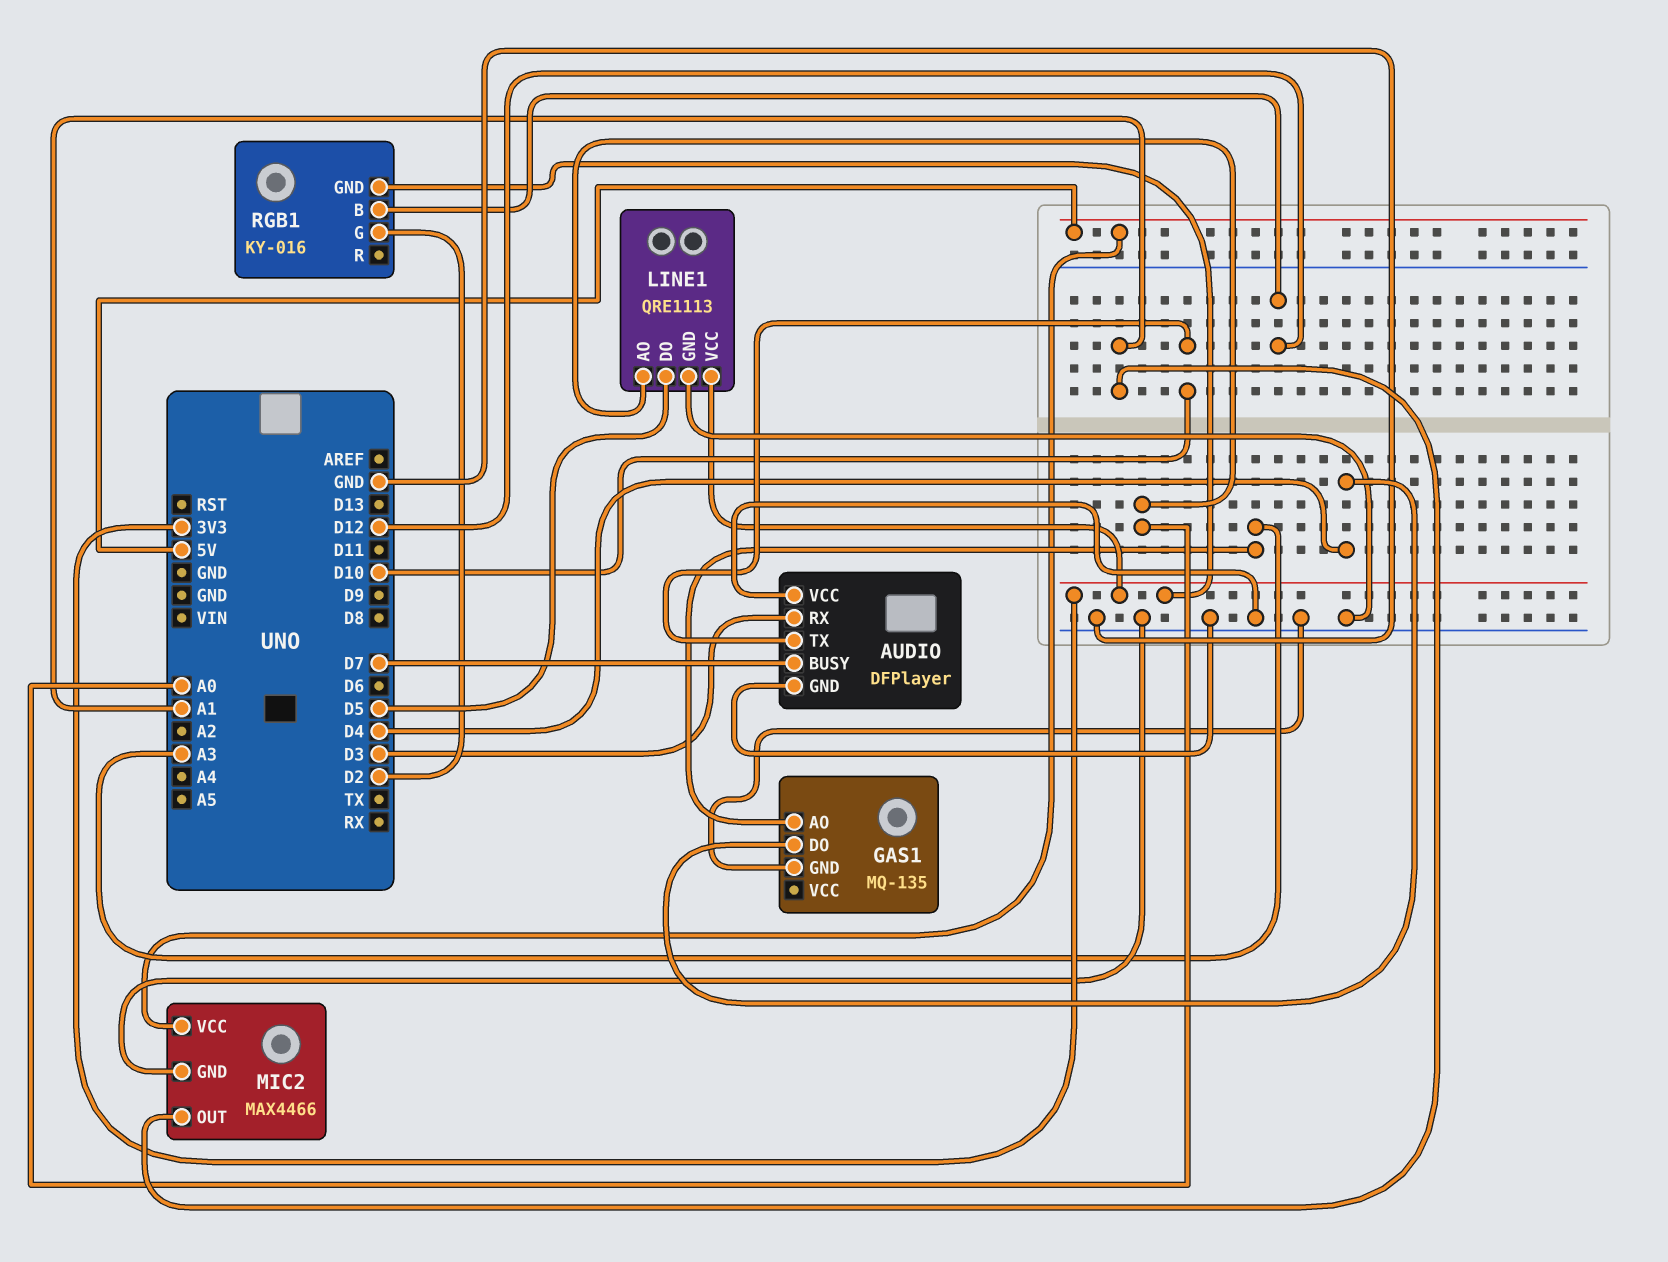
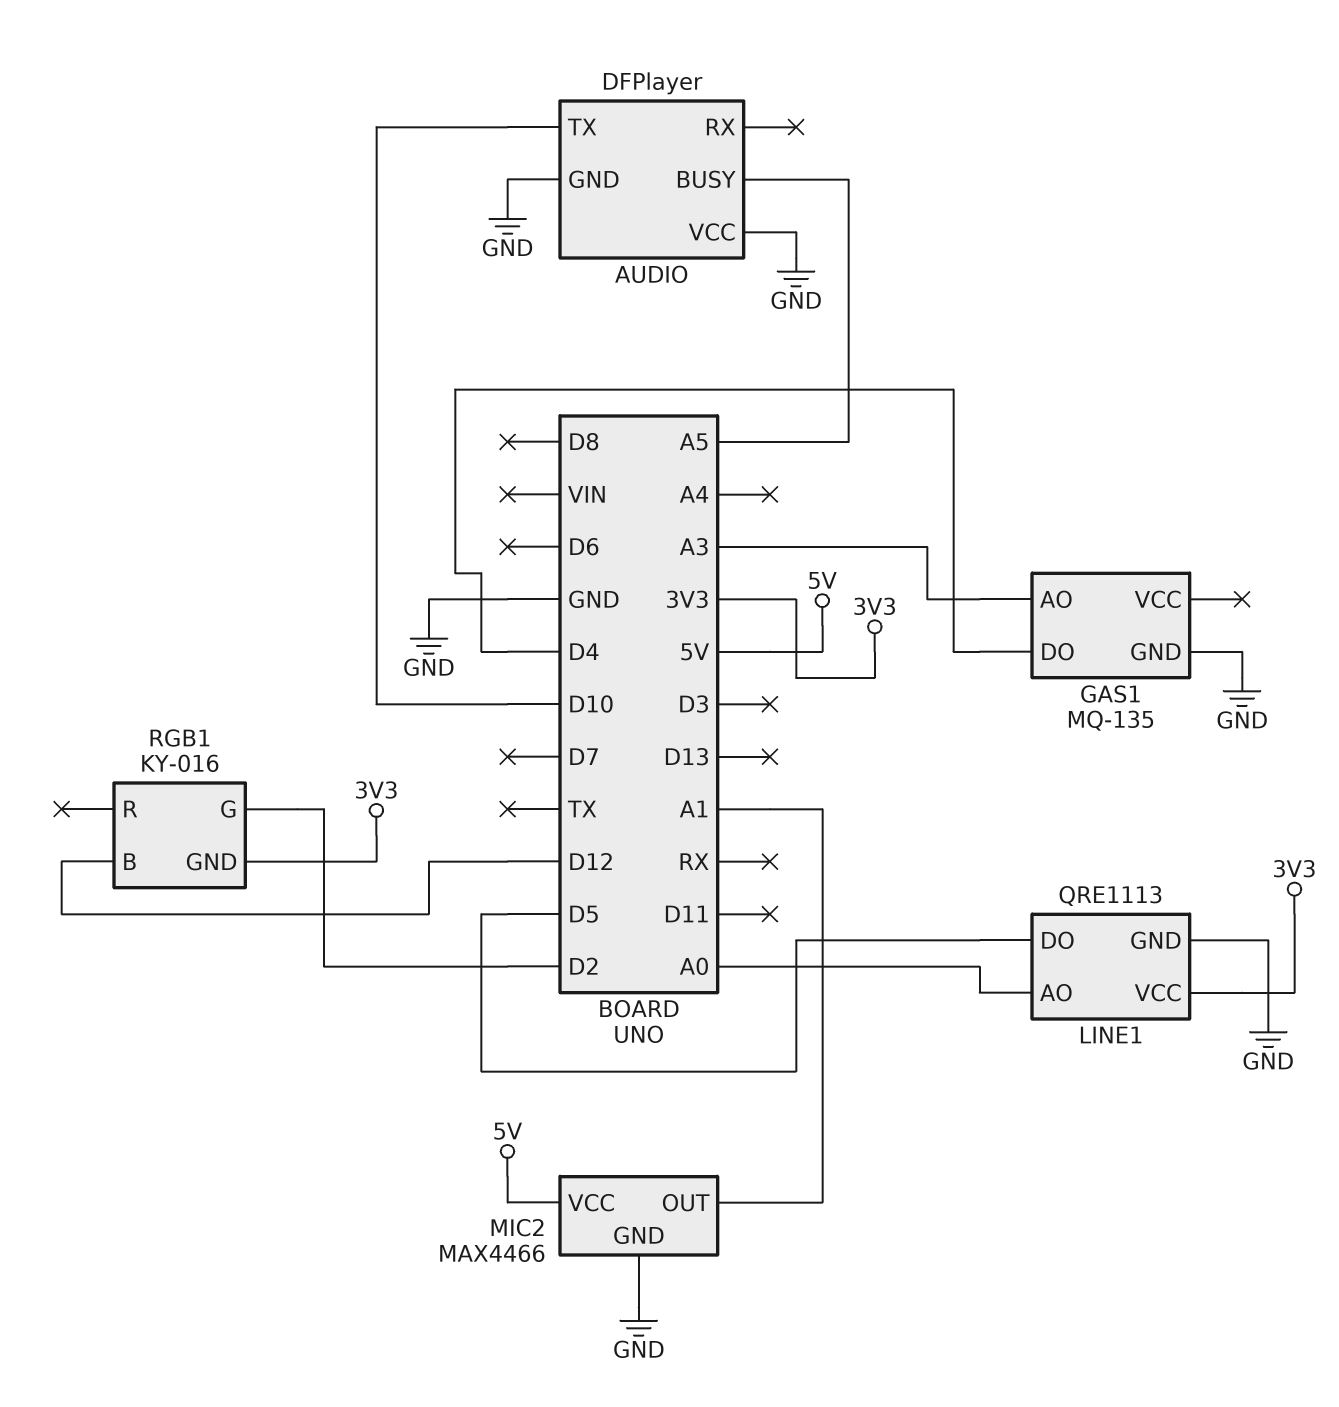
AUDIO pin BUSY: D7 -> A5
AUDIO pin RX: D3 -> none

